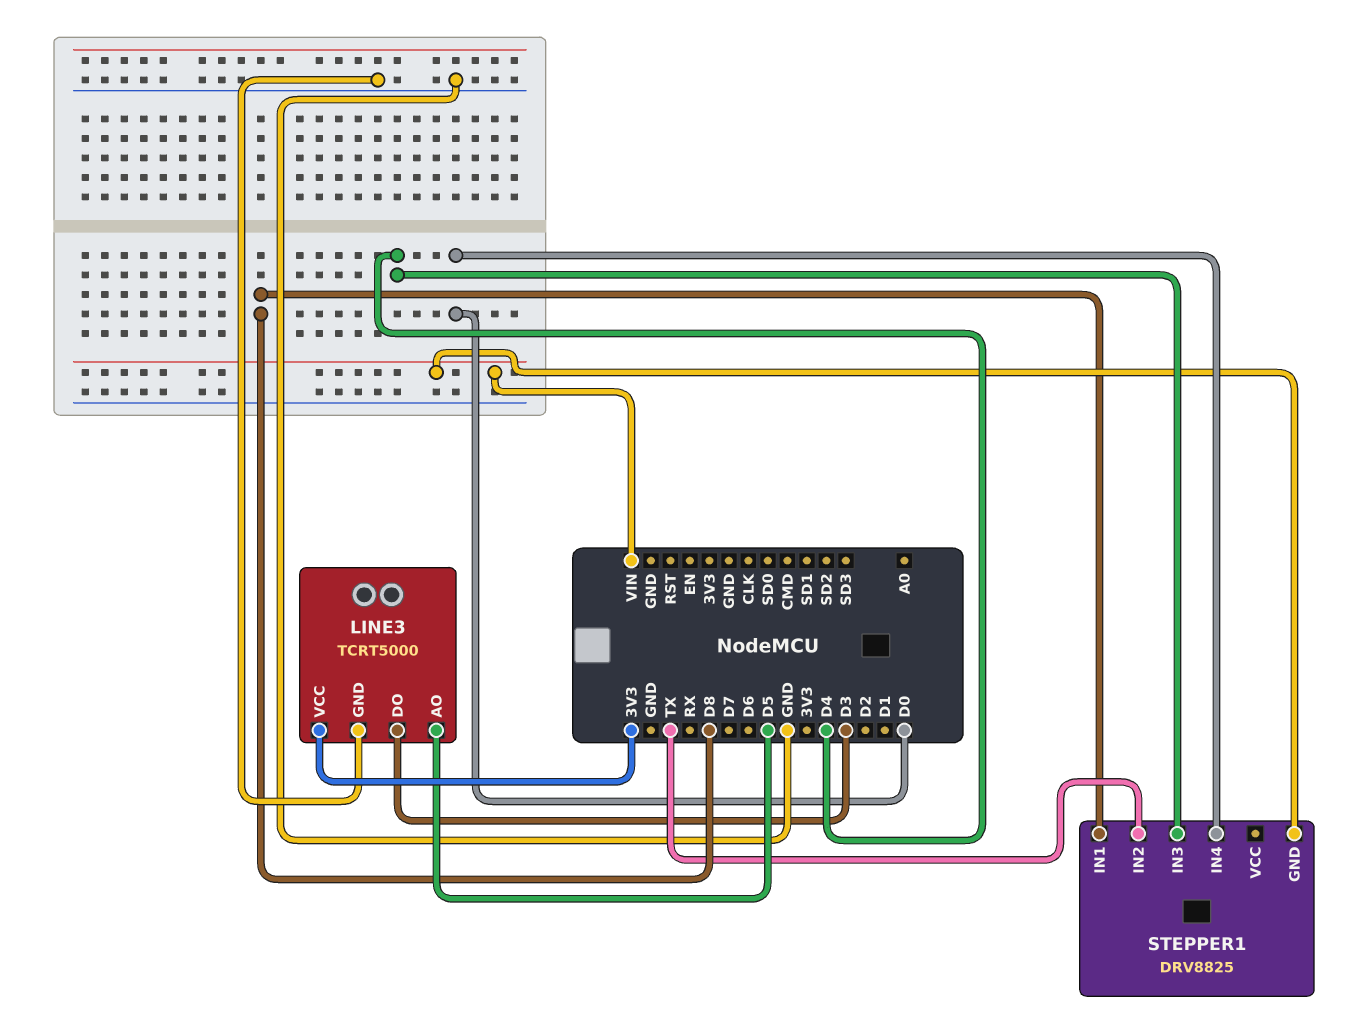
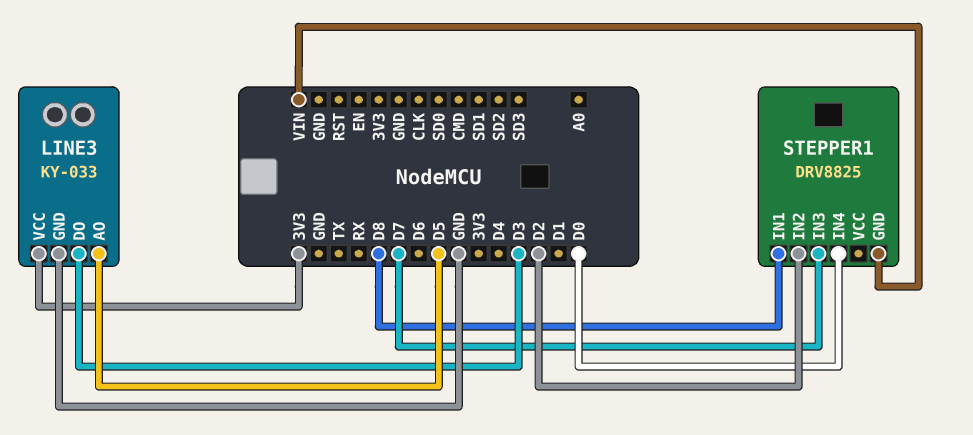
LINE3: TCRT5000 -> KY-033
STEPPER1 pin IN2: TX -> D2
STEPPER1 pin IN3: D4 -> D7

